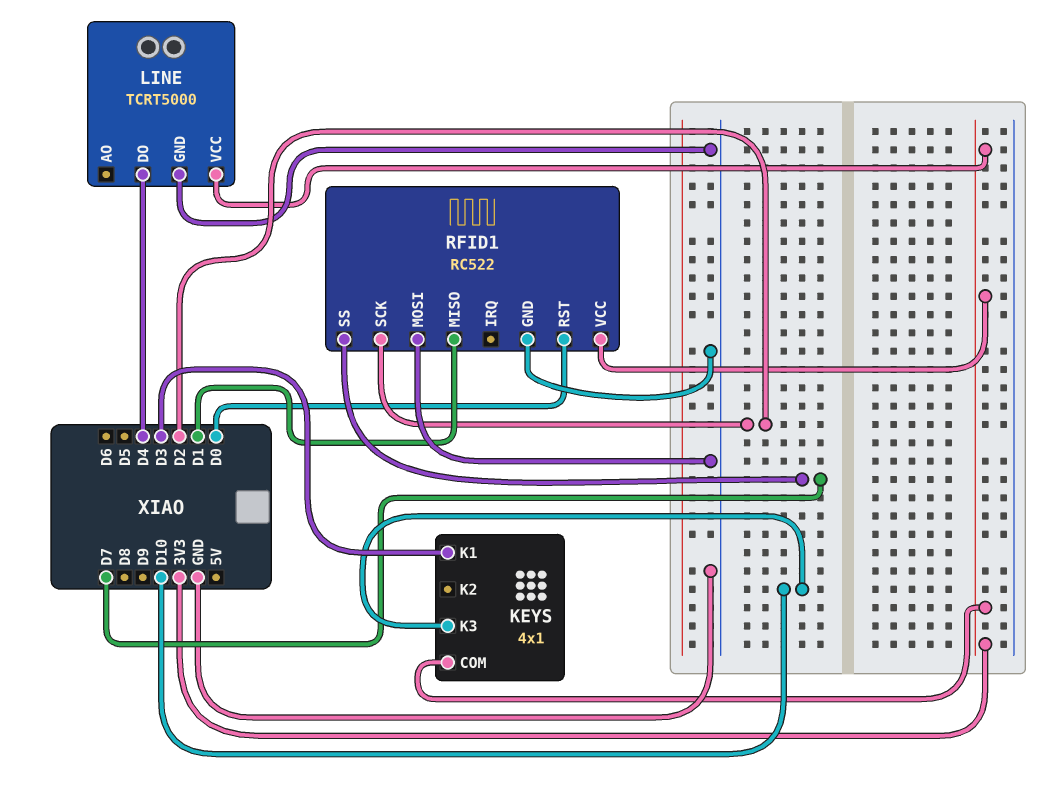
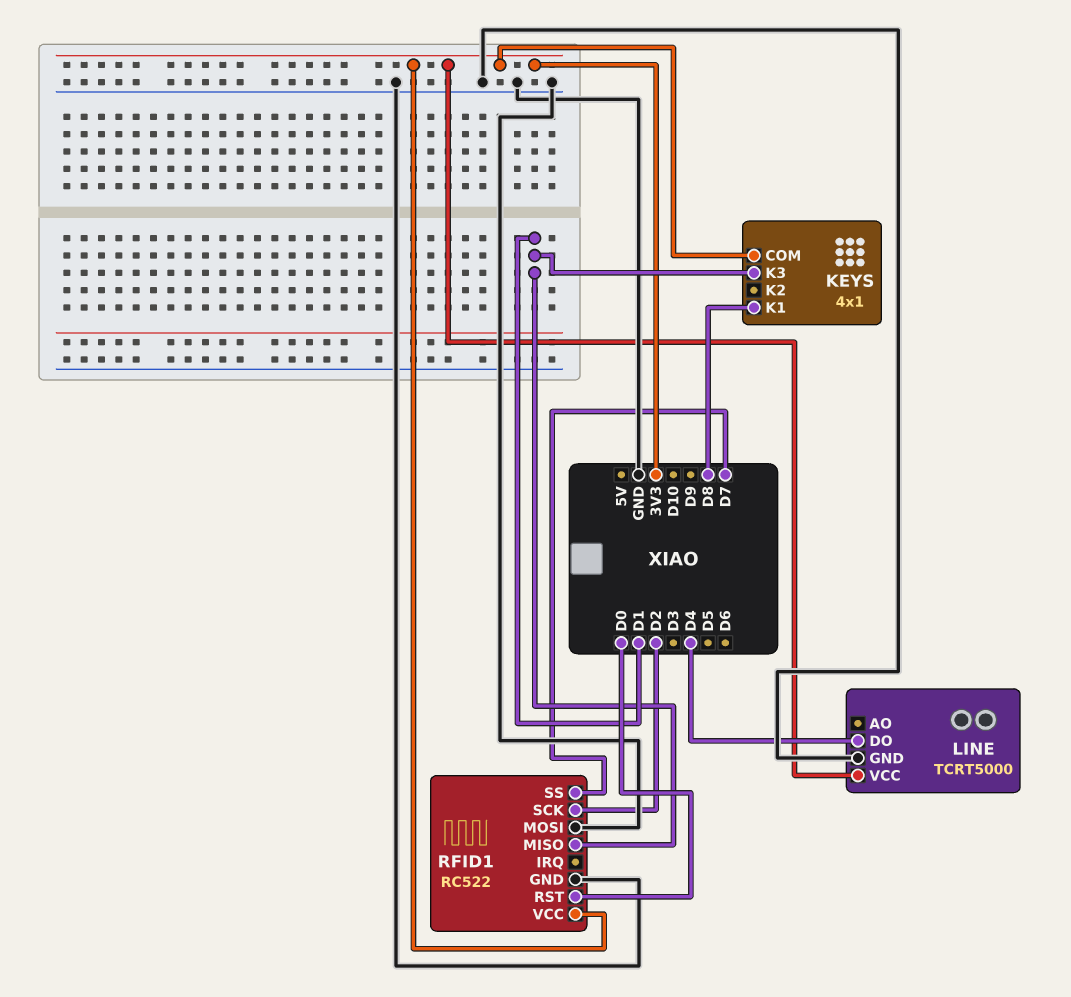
KEYS pin K1: D3 -> D8
KEYS pin K3: D10 -> D1

